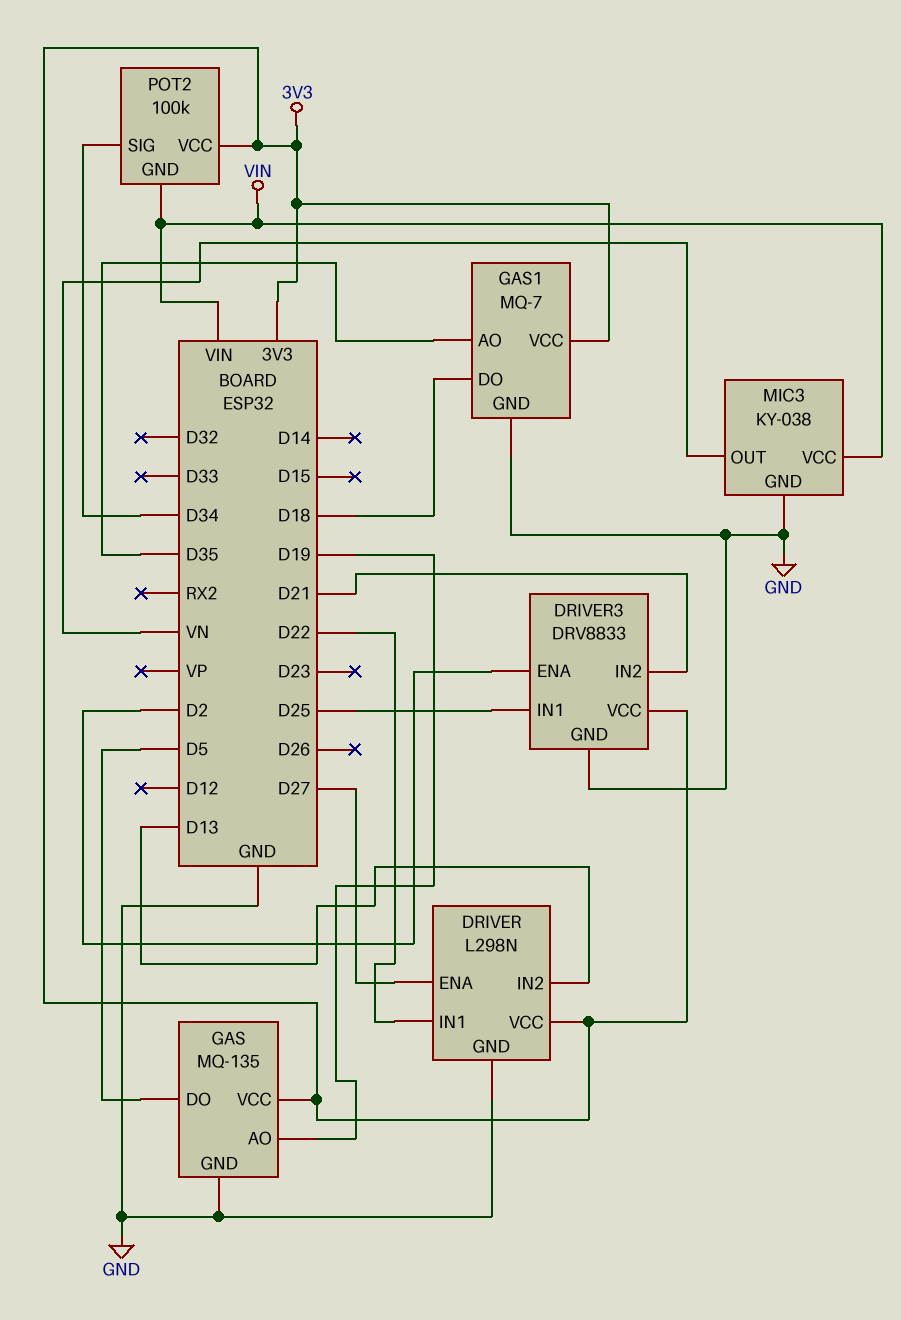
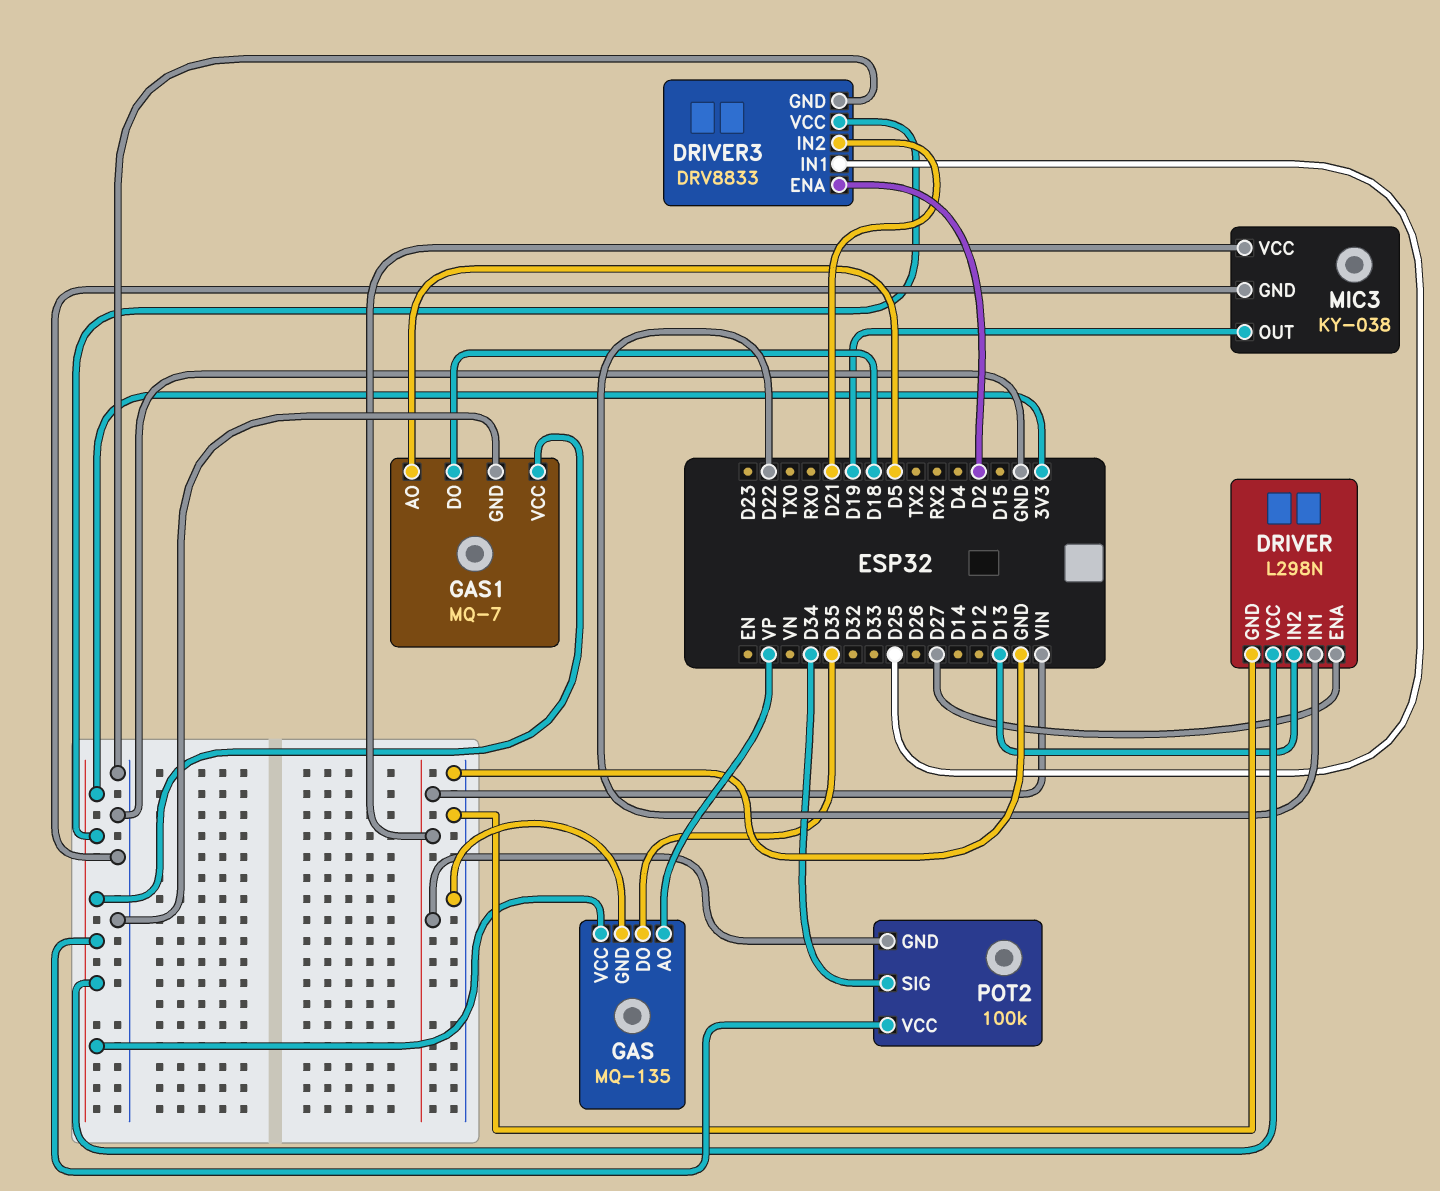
GAS pin AO: D19 -> VP
GAS pin DO: D5 -> D35
GAS1 pin AO: D35 -> D5
MIC3 pin OUT: VN -> D19

